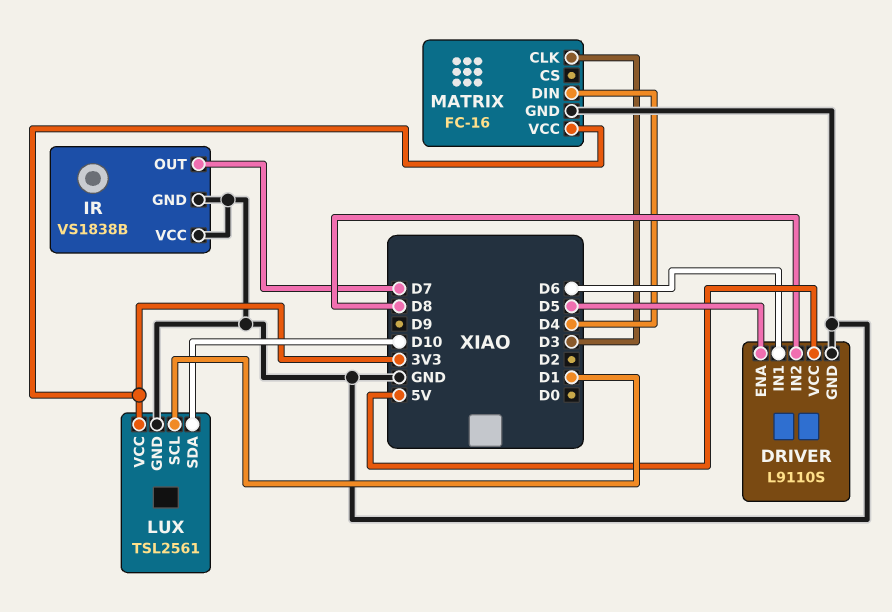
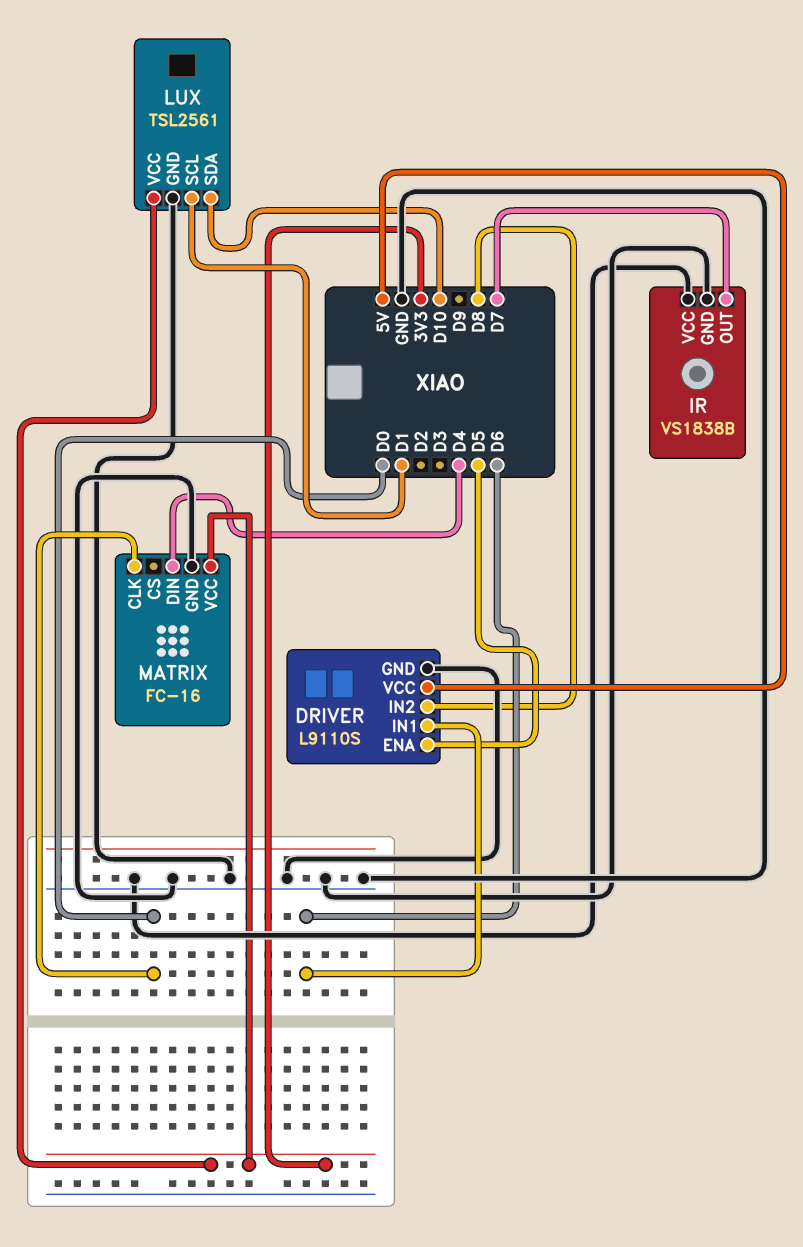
MATRIX pin CLK: D3 -> D0

